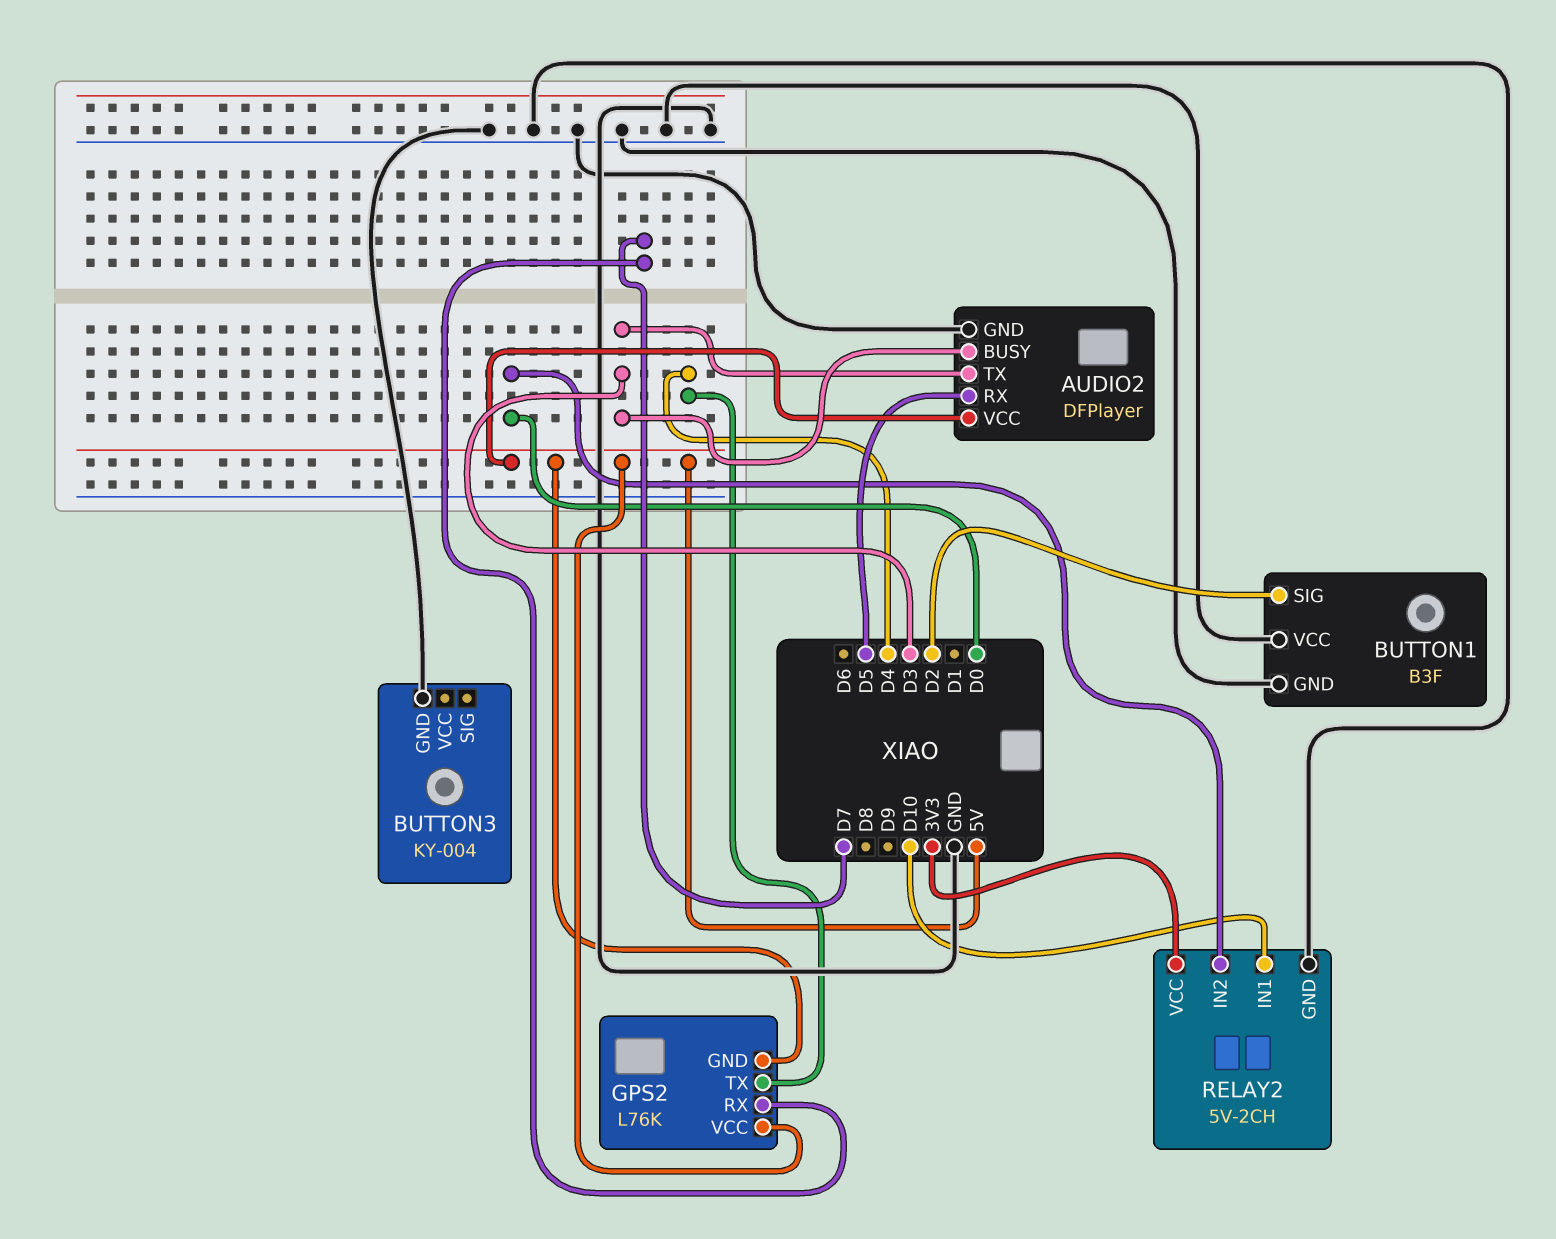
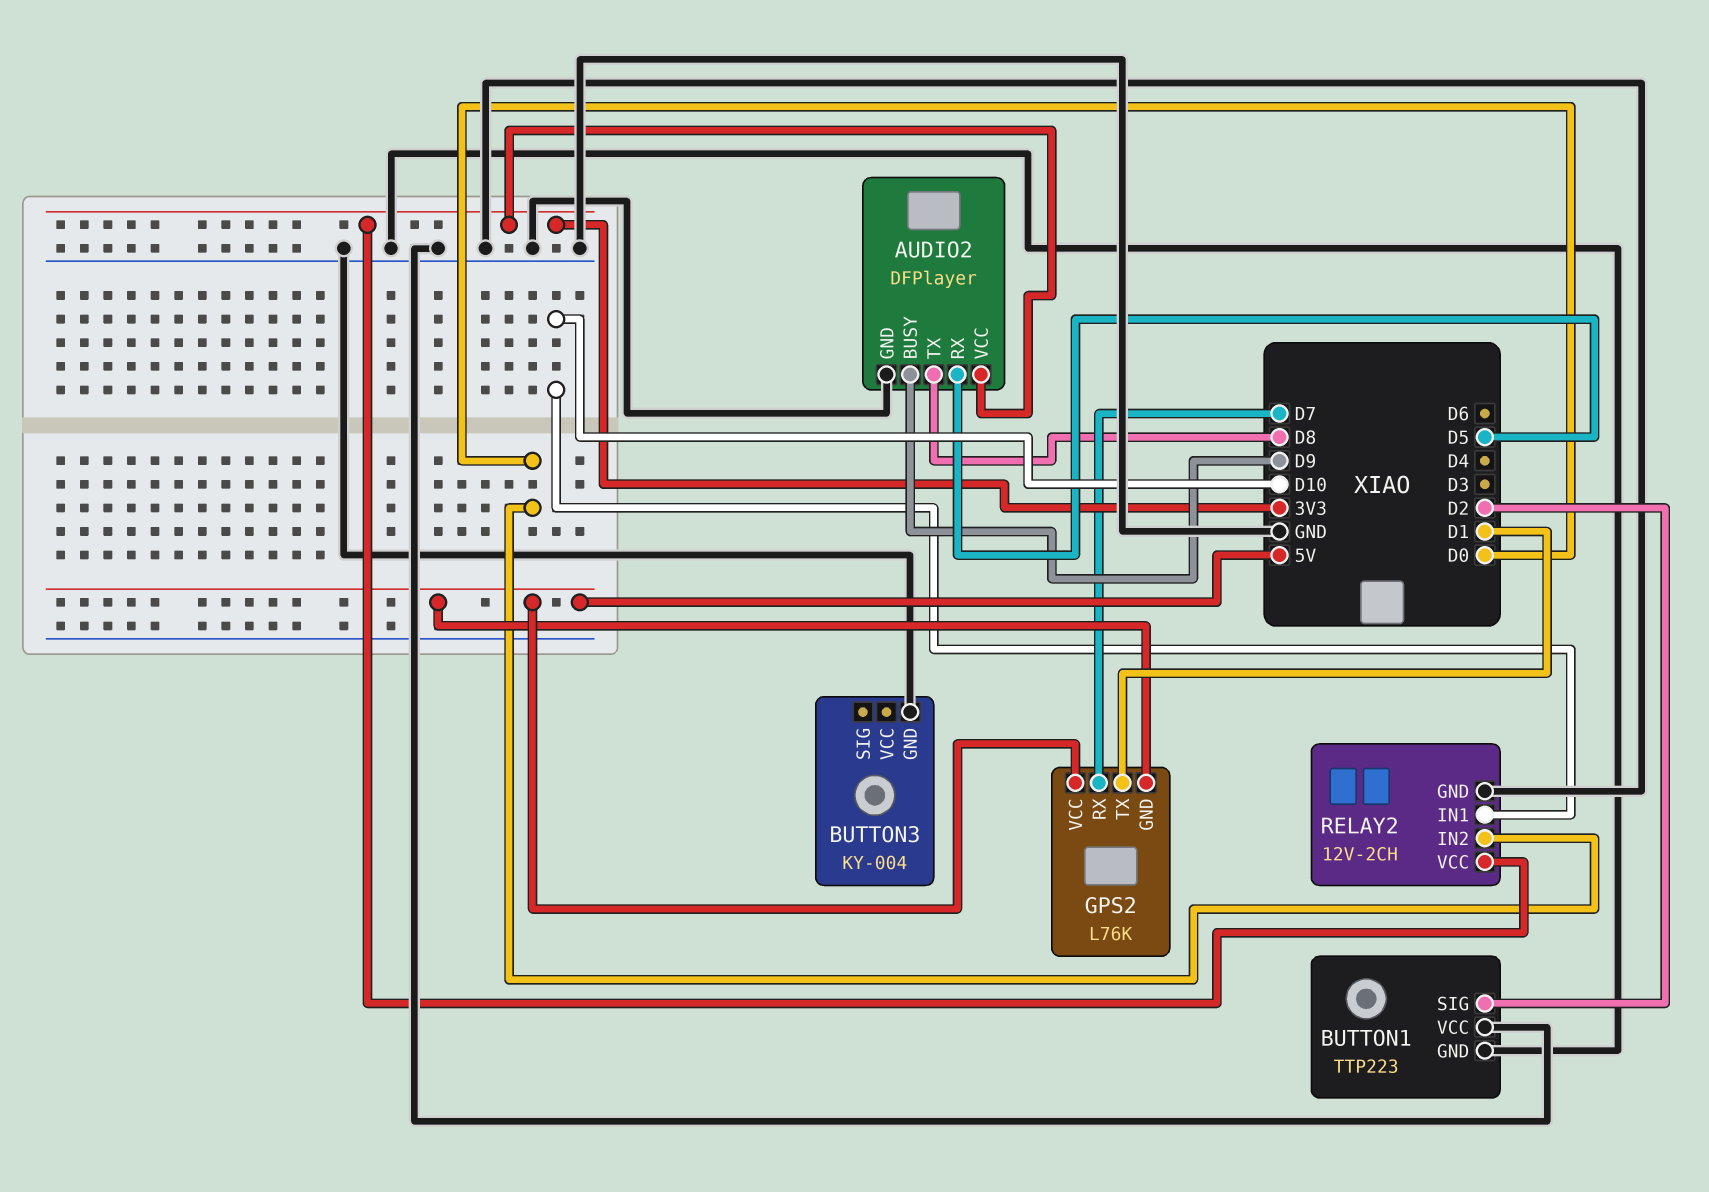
AUDIO2 pin BUSY: D3 -> D9
AUDIO2 pin TX: D3 -> D8
AUDIO2 pin VCC: 5V -> 3V3
BUTTON1: B3F -> TTP223
GPS2 pin TX: D4 -> D1
RELAY2: 5V-2CH -> 12V-2CH

